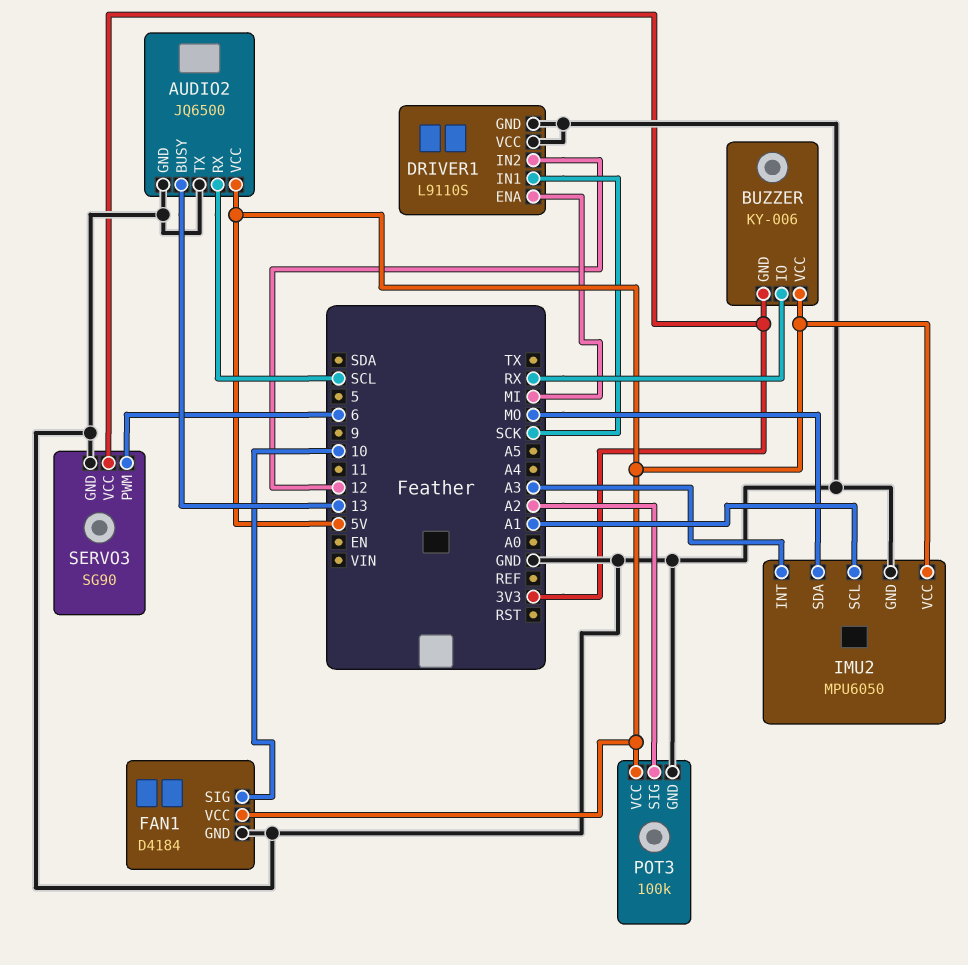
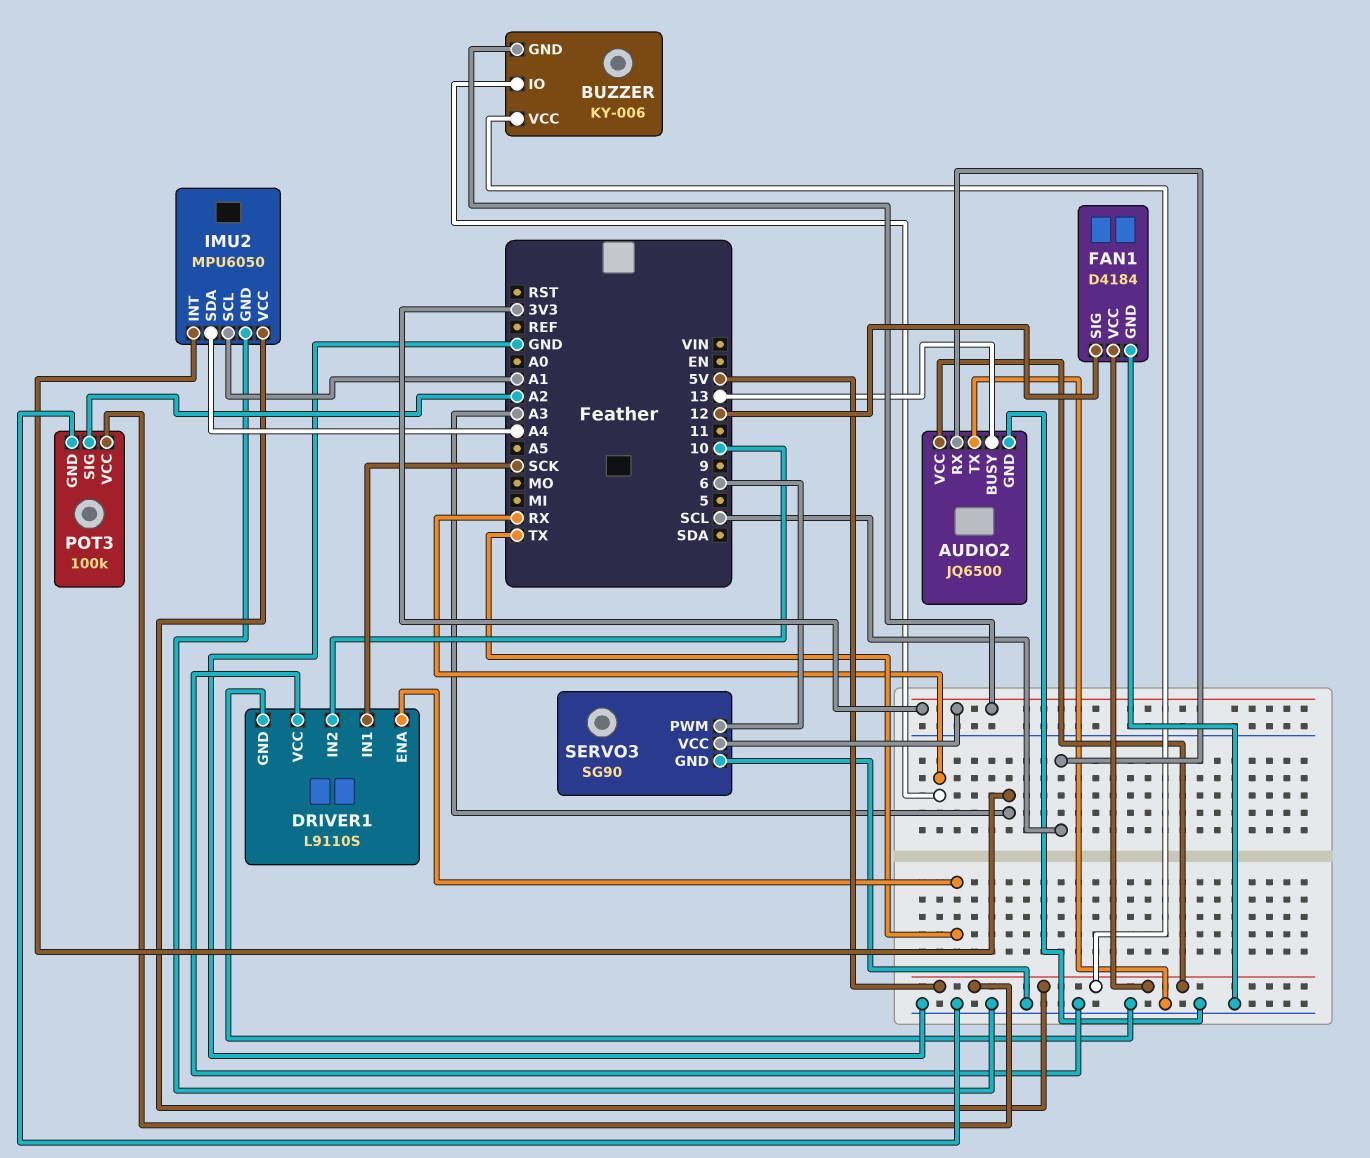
DRIVER1 pin ENA: MI -> TX
DRIVER1 pin IN2: 12 -> 10
FAN1 pin SIG: 10 -> 12
IMU2 pin SDA: MO -> A4

